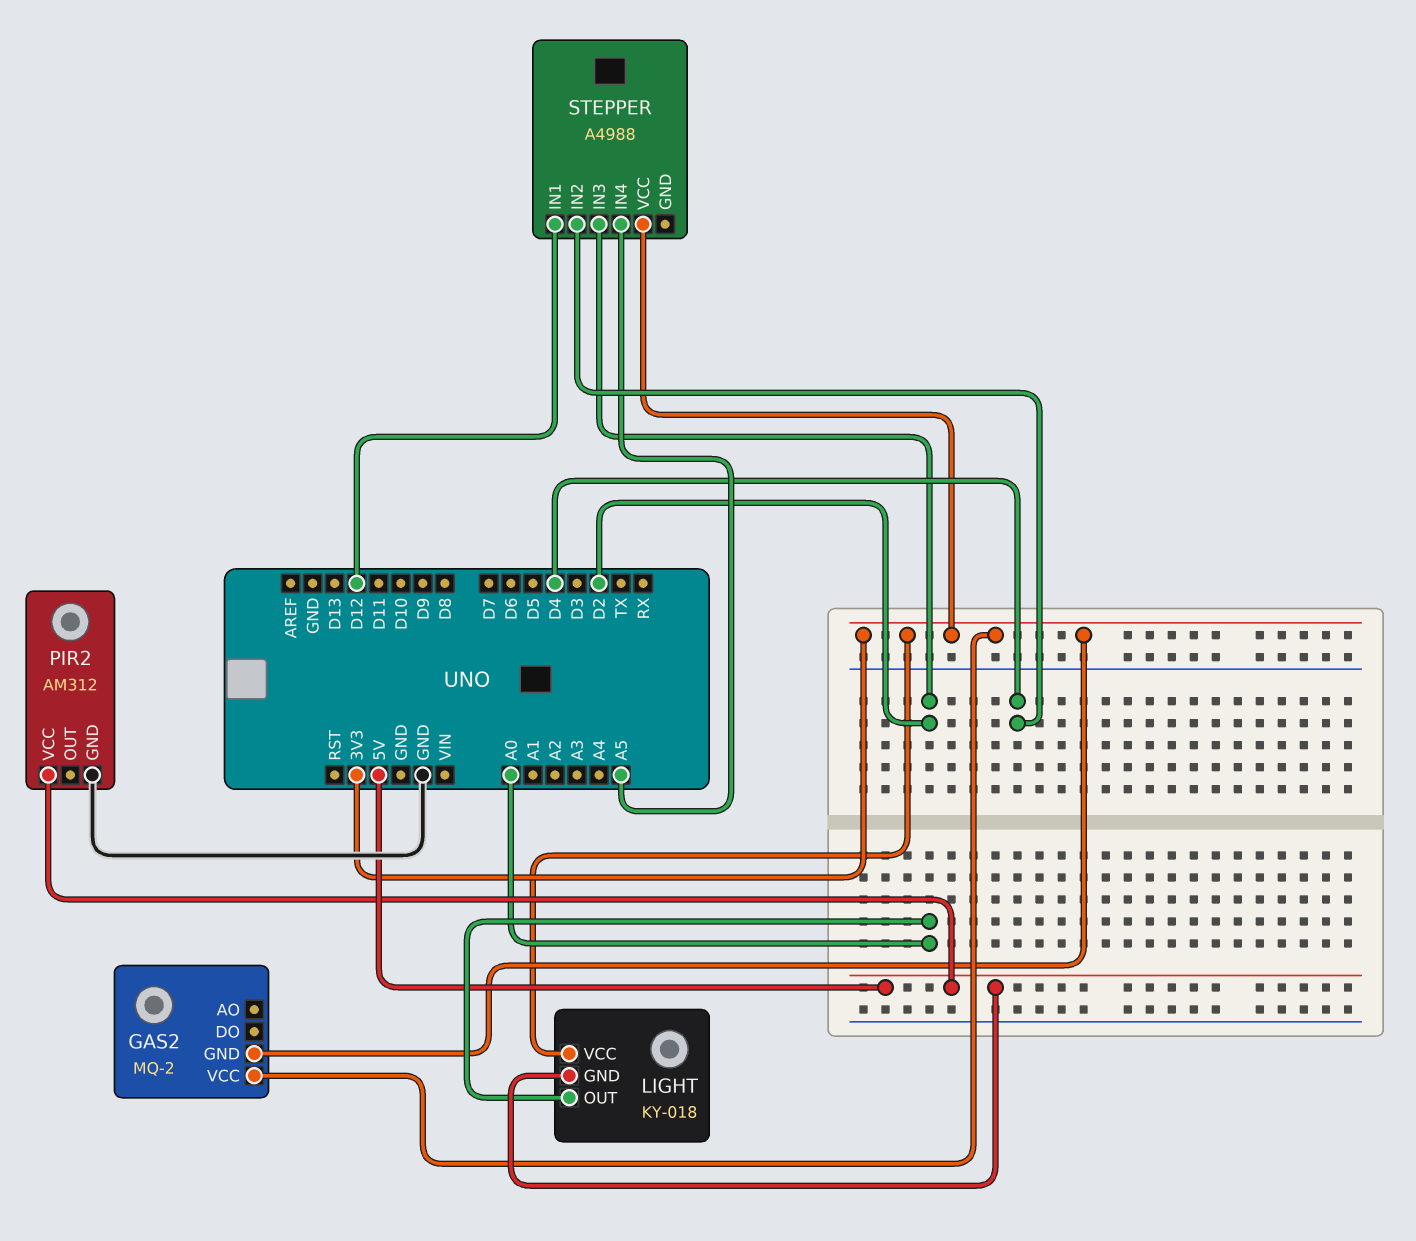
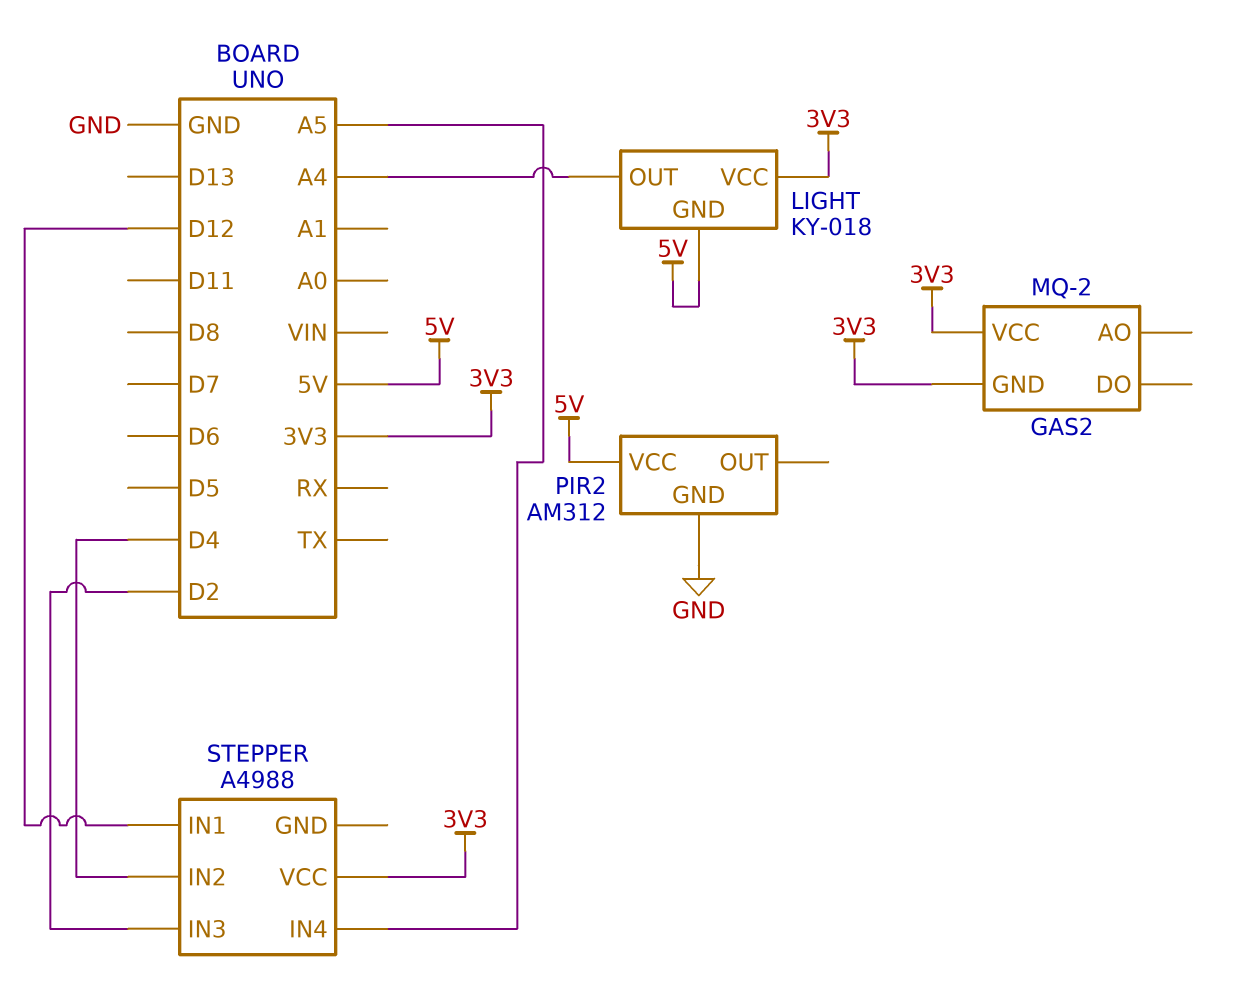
LIGHT pin OUT: A0 -> A4

